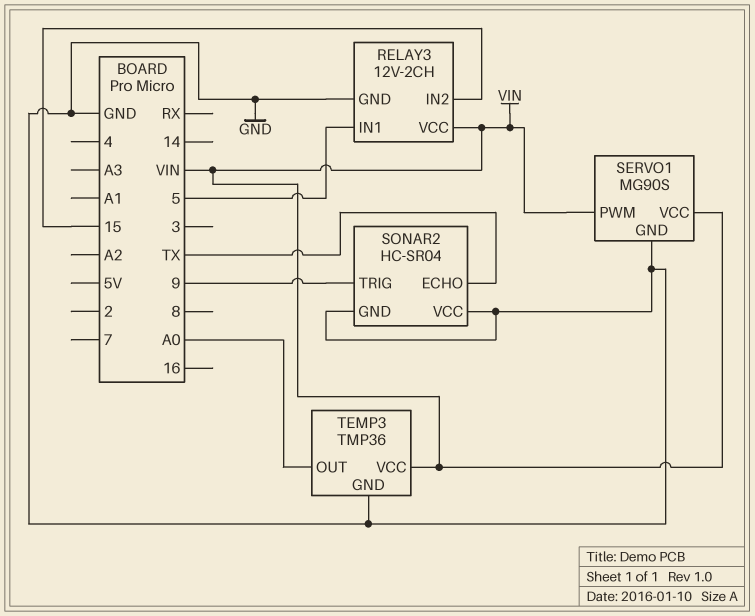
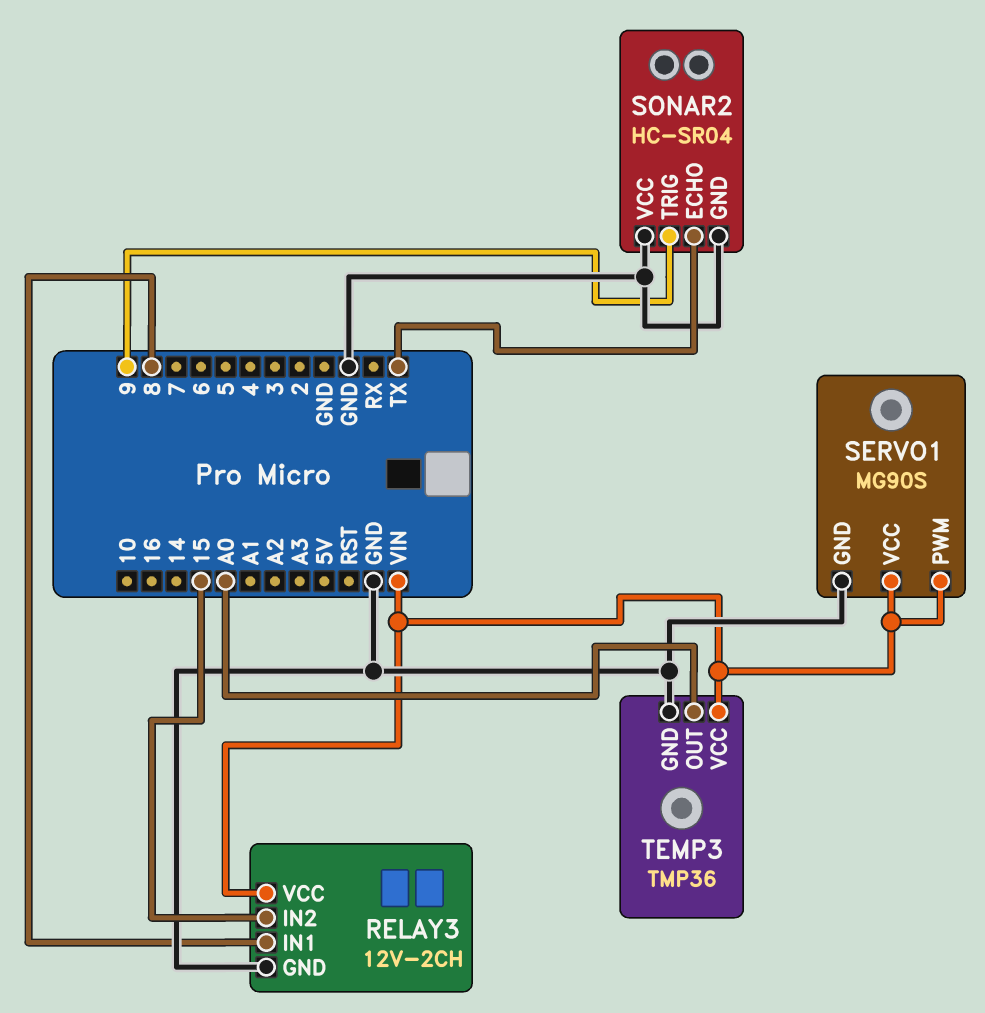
RELAY3 pin IN1: 5 -> 8

